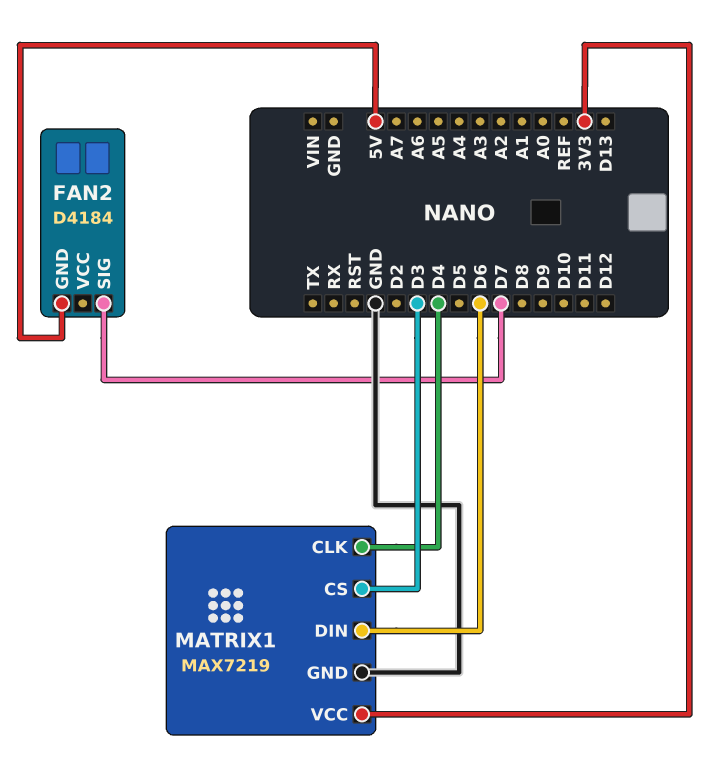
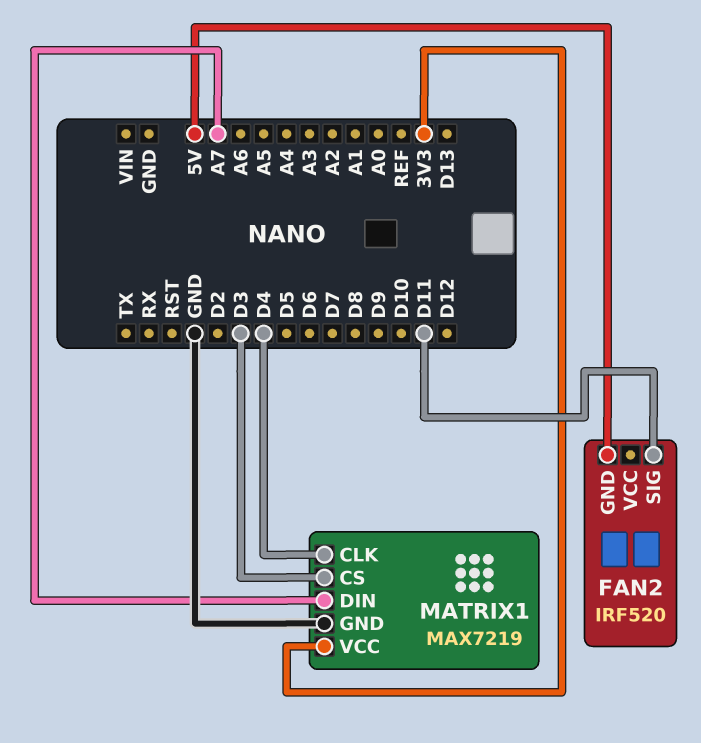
FAN2: D4184 -> IRF520
FAN2 pin SIG: D7 -> D11
MATRIX1 pin DIN: D6 -> A7

